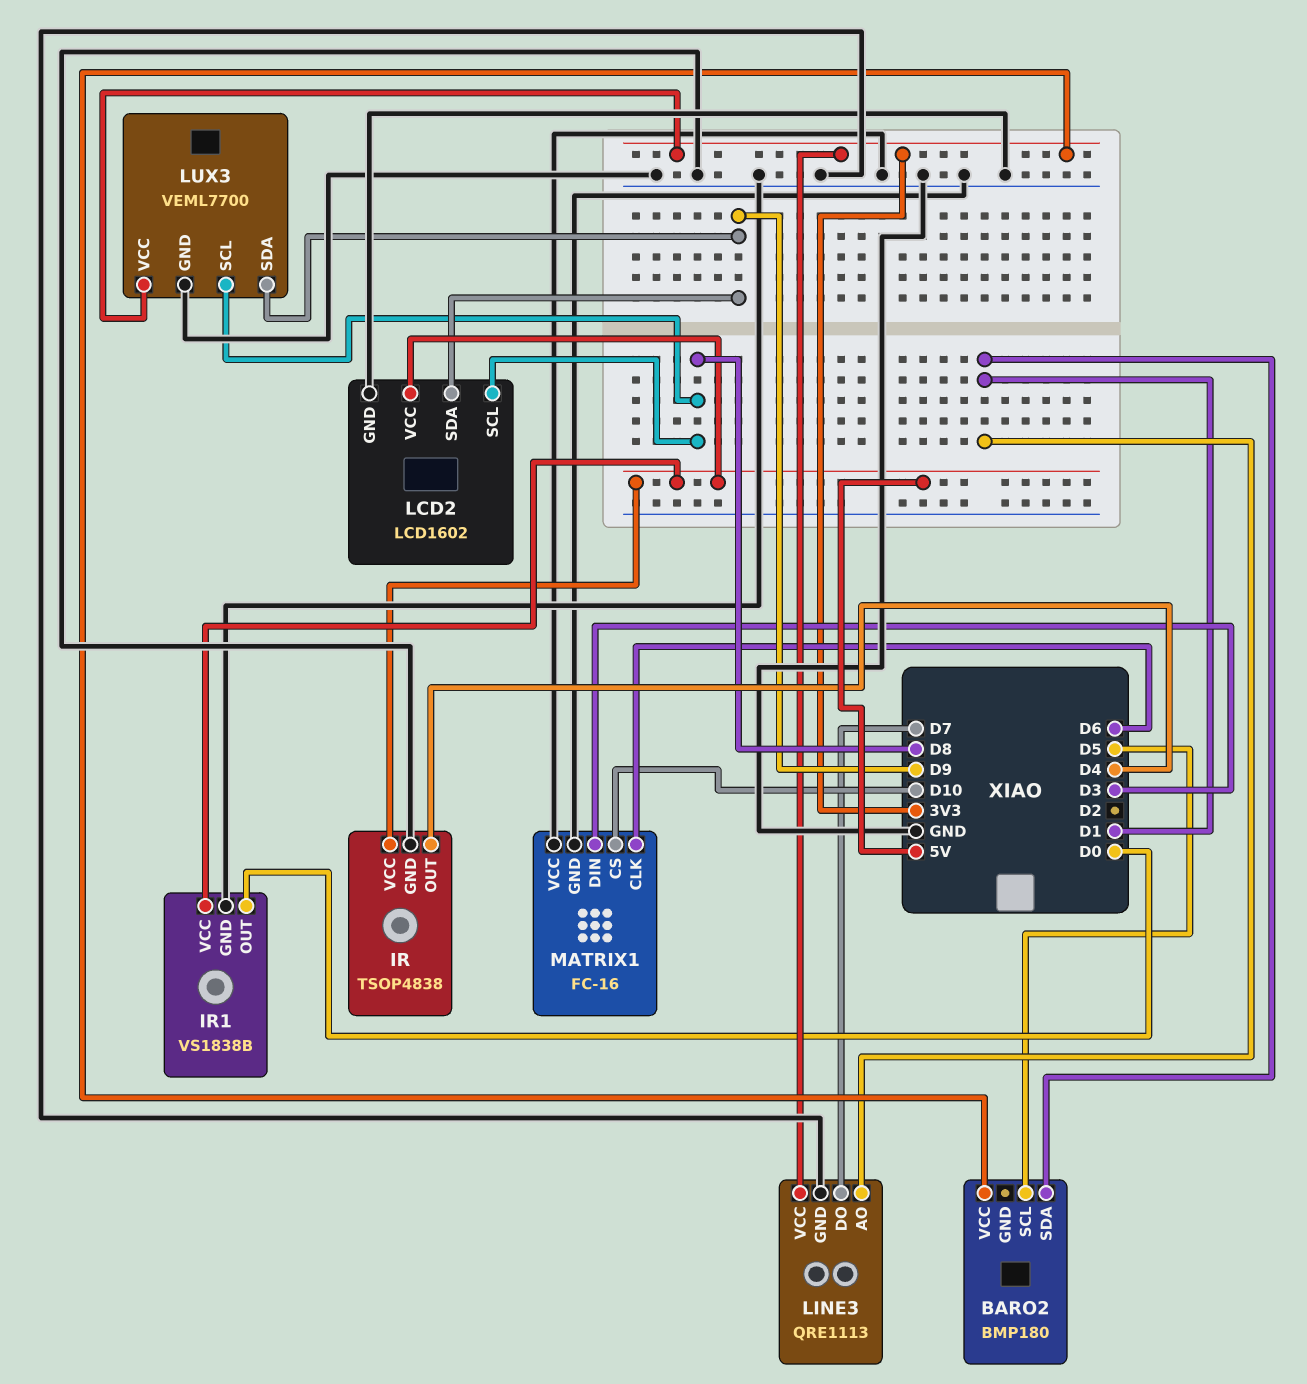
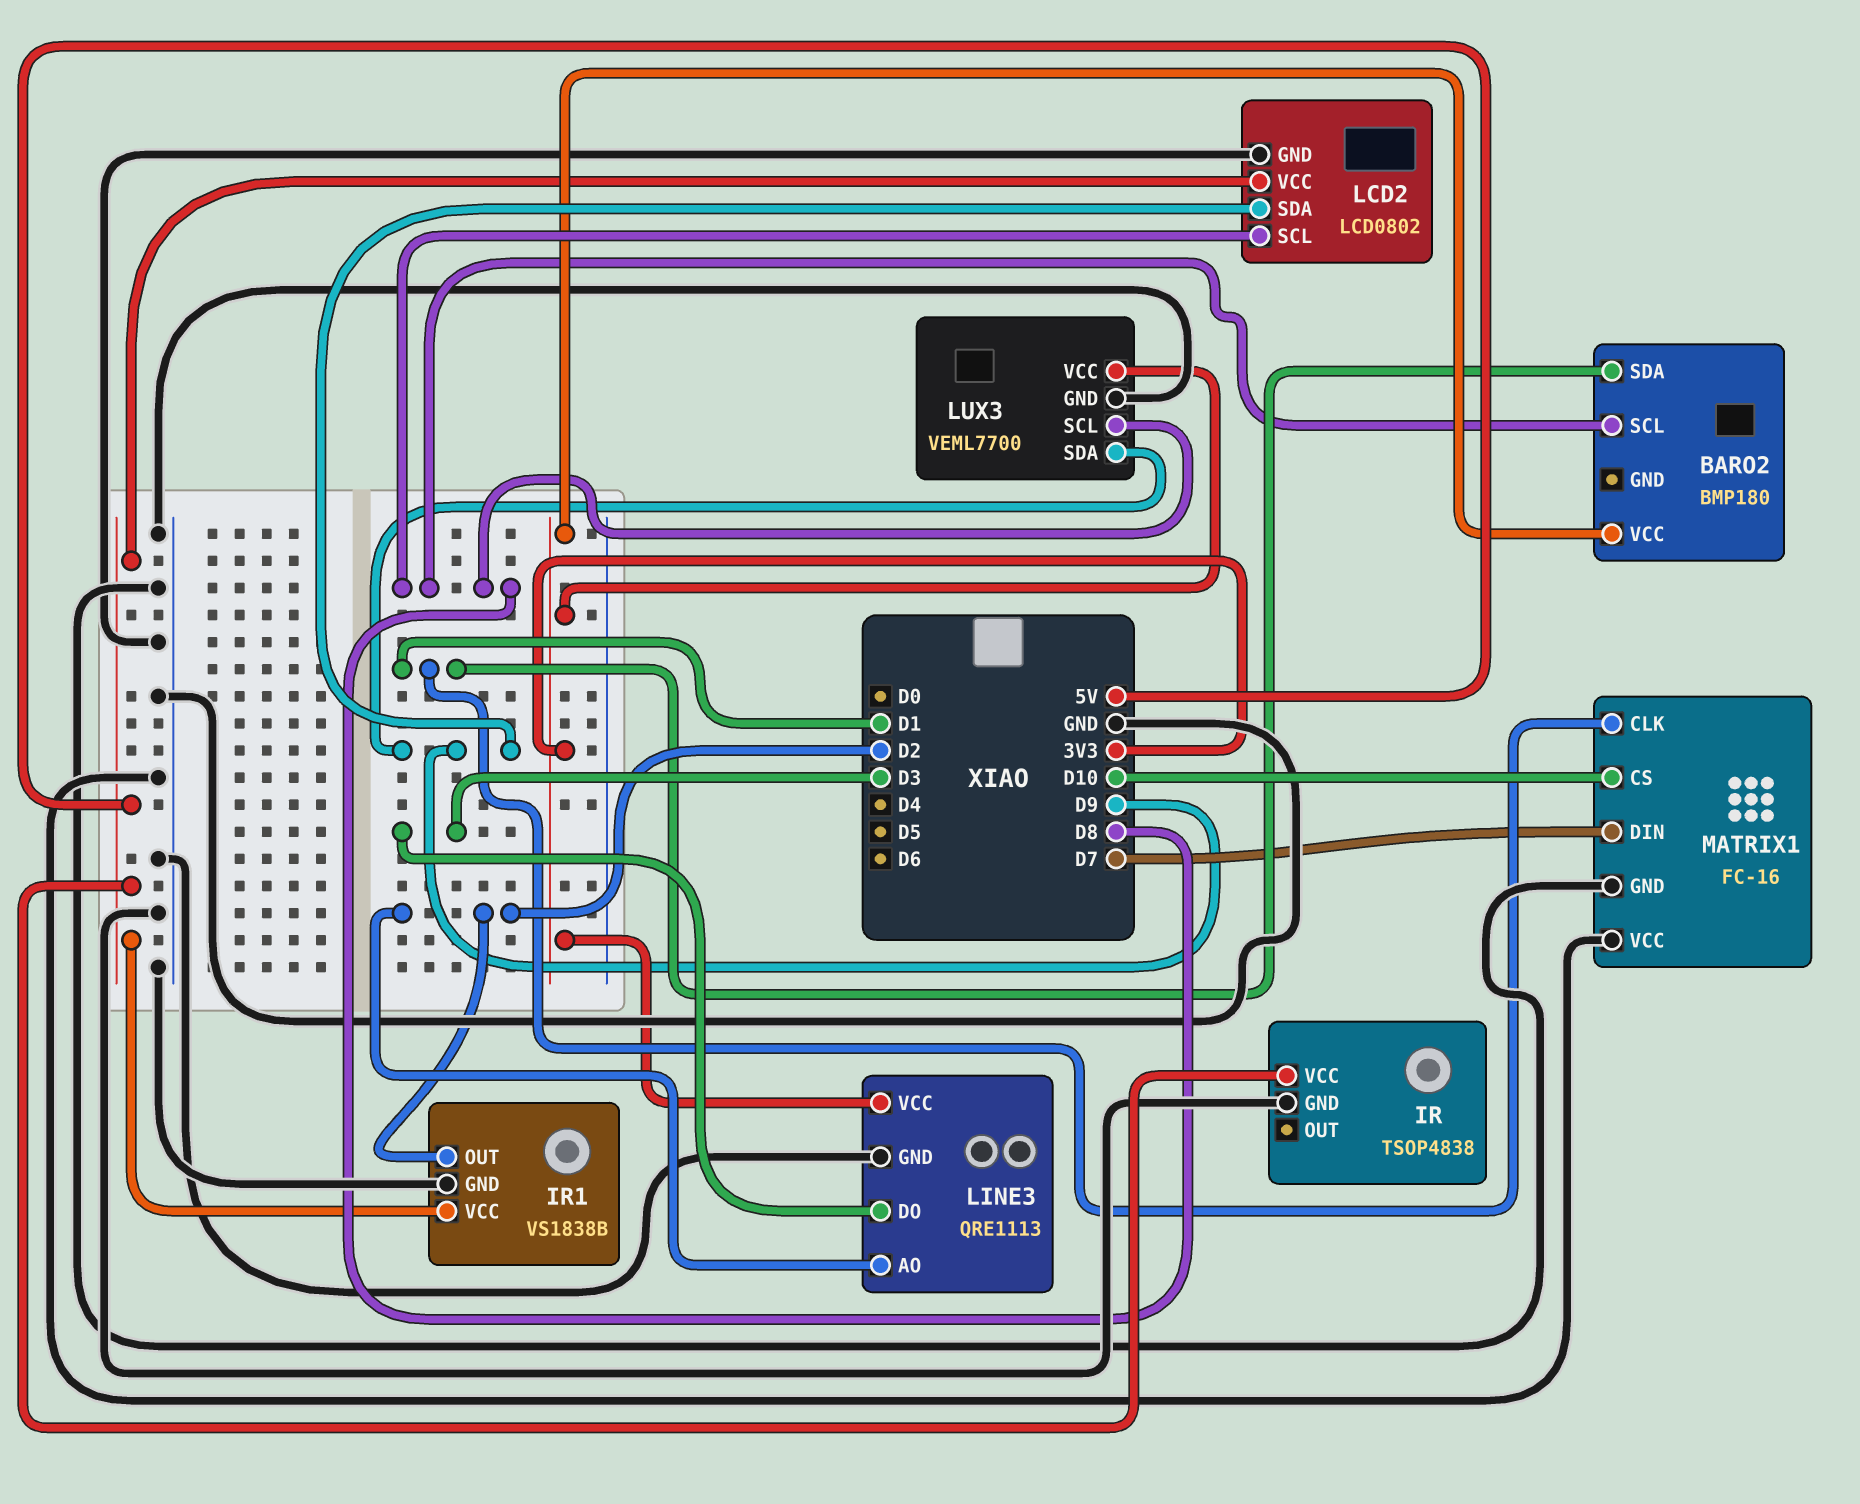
BARO2 pin SCL: D5 -> D8
IR pin OUT: D4 -> none
IR1 pin OUT: D0 -> D2
LCD2: LCD1602 -> LCD0802
LINE3 pin AO: D1 -> D2
LINE3 pin DO: D7 -> D3
MATRIX1 pin CLK: D6 -> D1
MATRIX1 pin DIN: D3 -> D7

